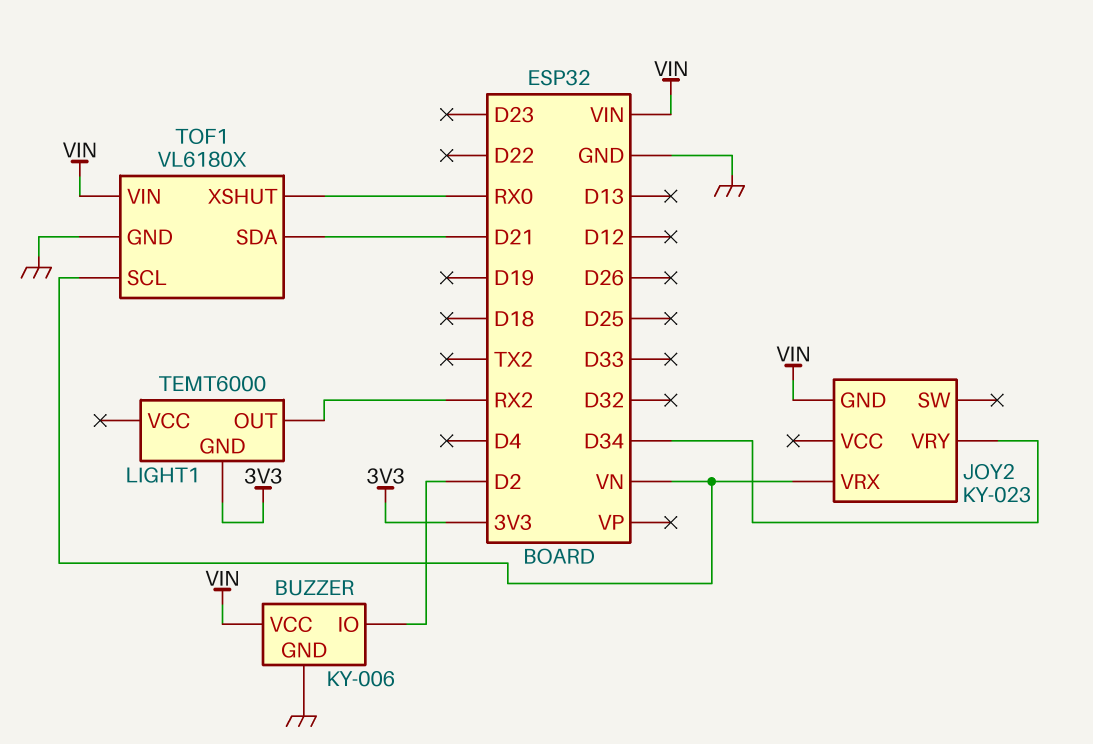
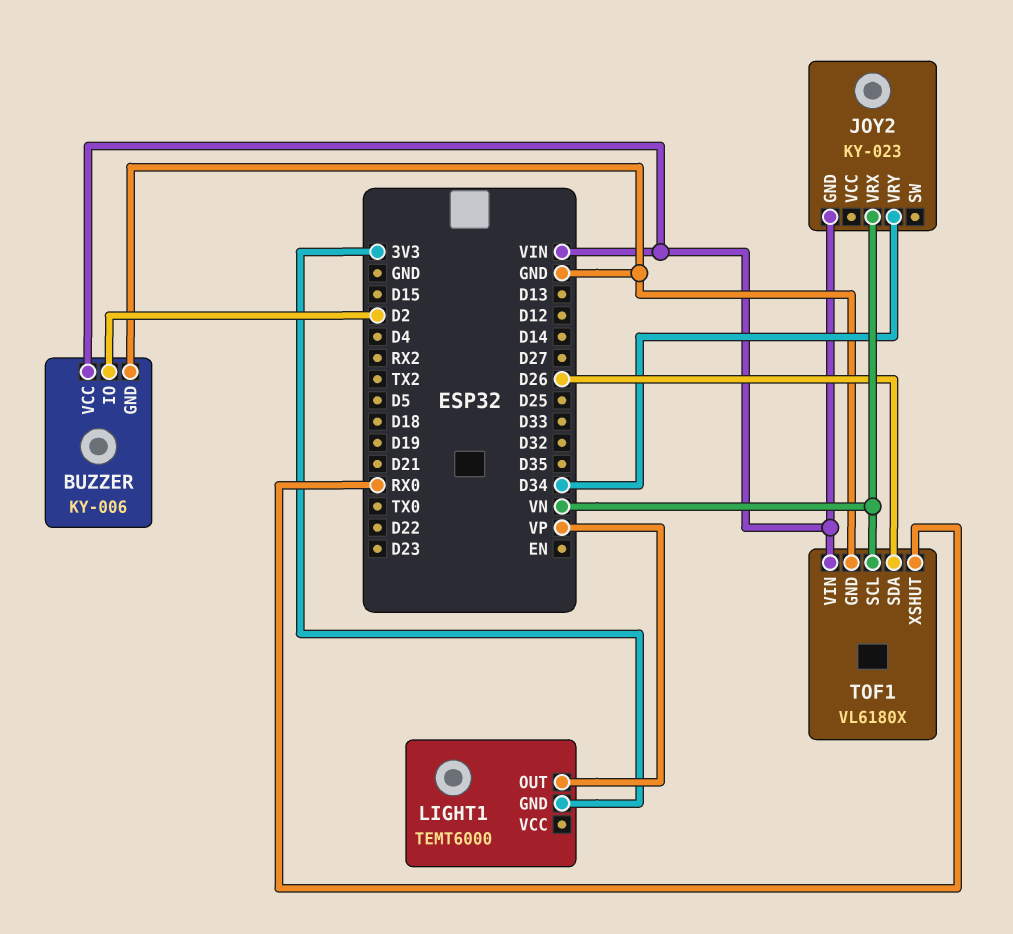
LIGHT1 pin OUT: RX2 -> VP
TOF1 pin SDA: D21 -> D26

